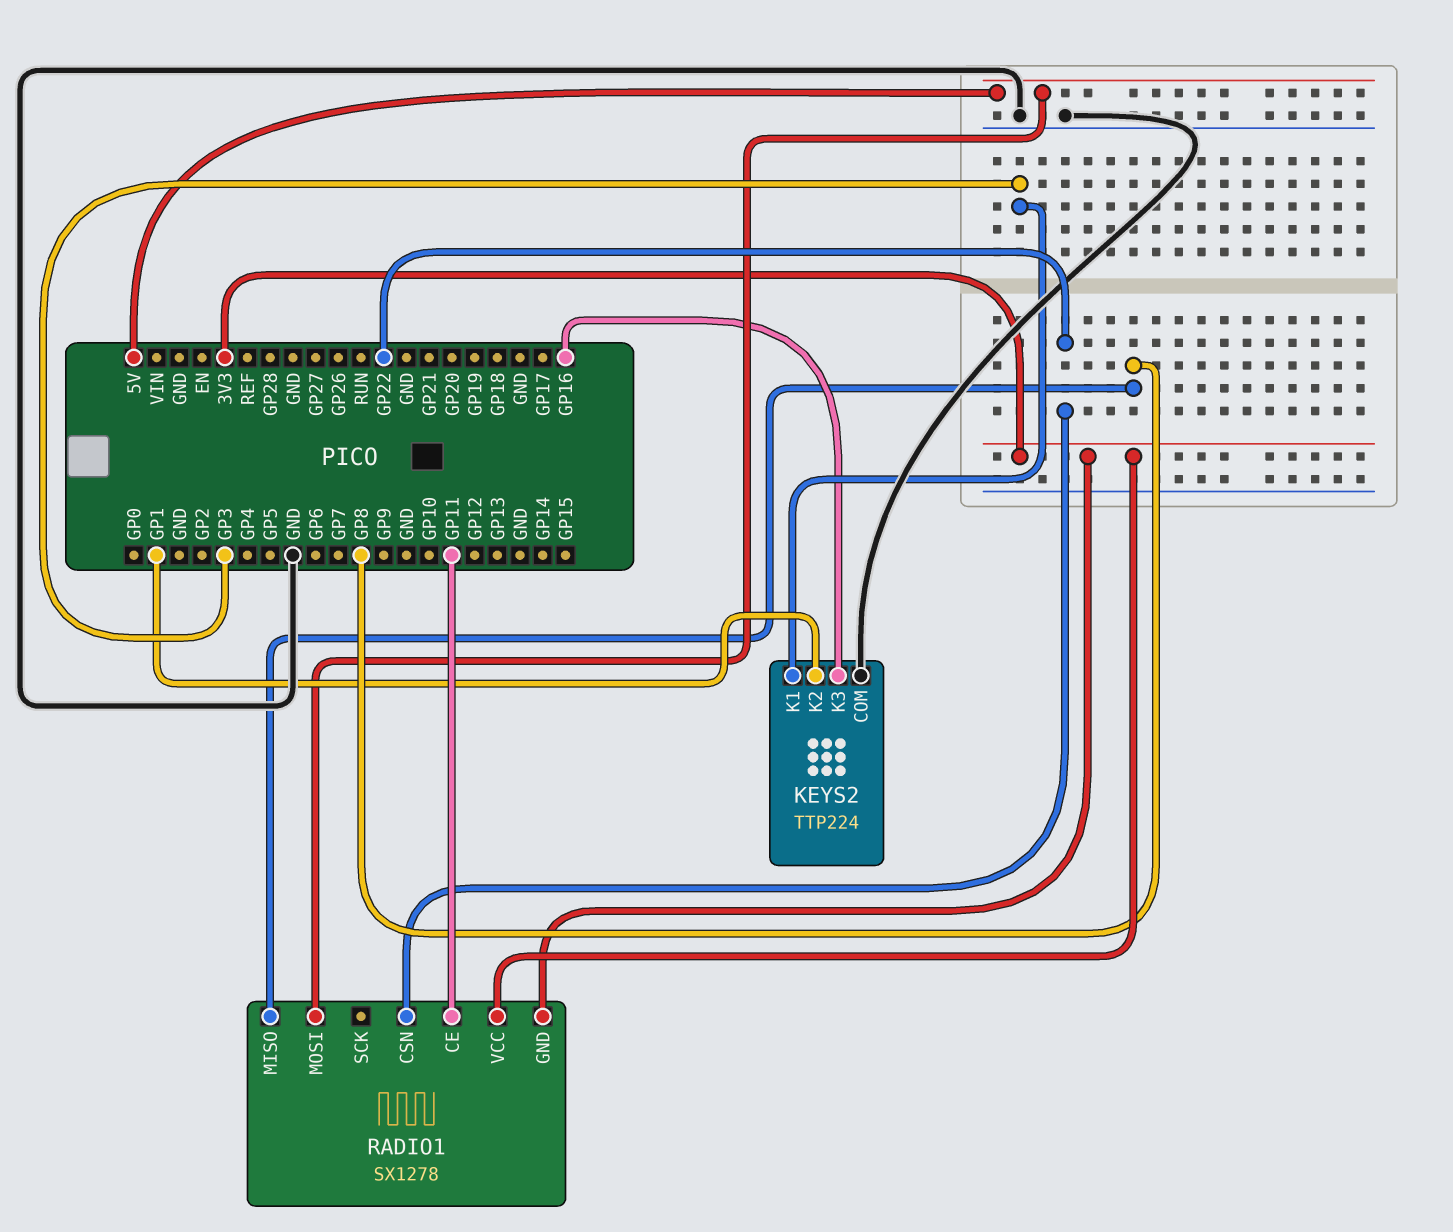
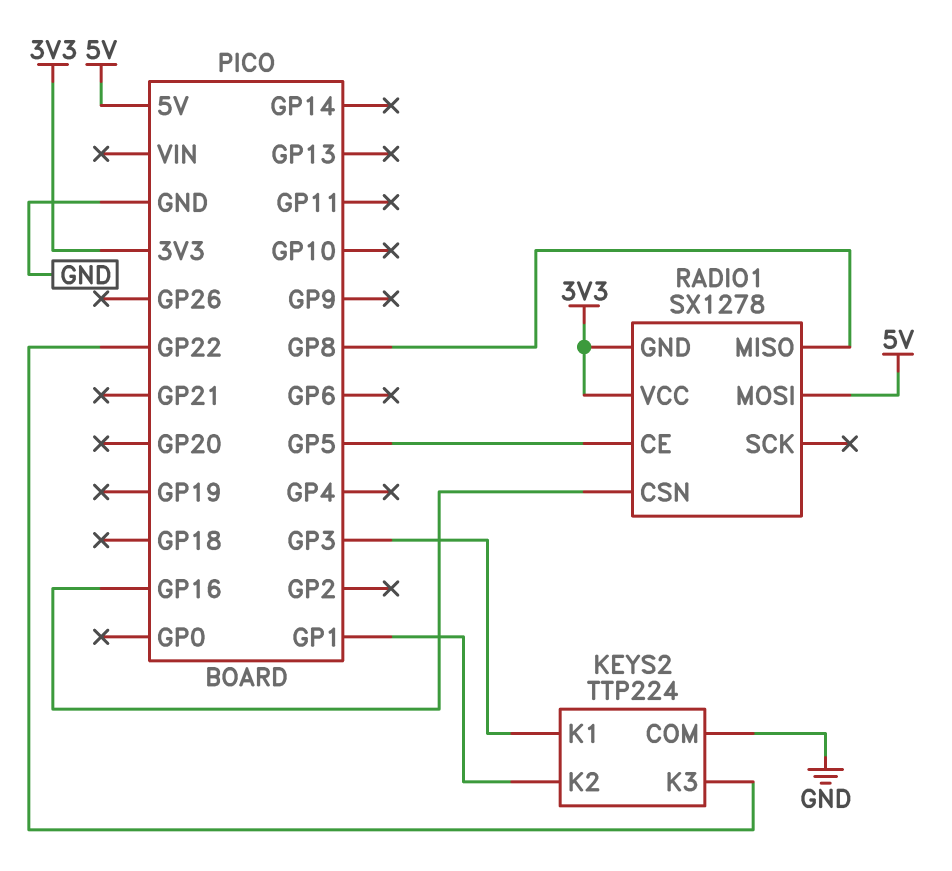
KEYS2 pin K3: GP16 -> GP22
RADIO1 pin CE: GP11 -> GP5
RADIO1 pin CSN: GP22 -> GP16

